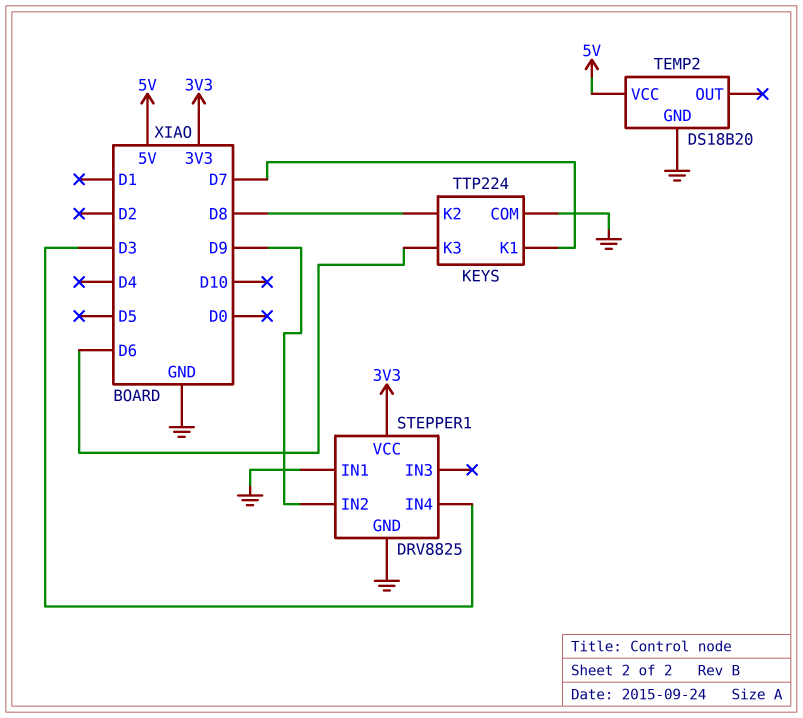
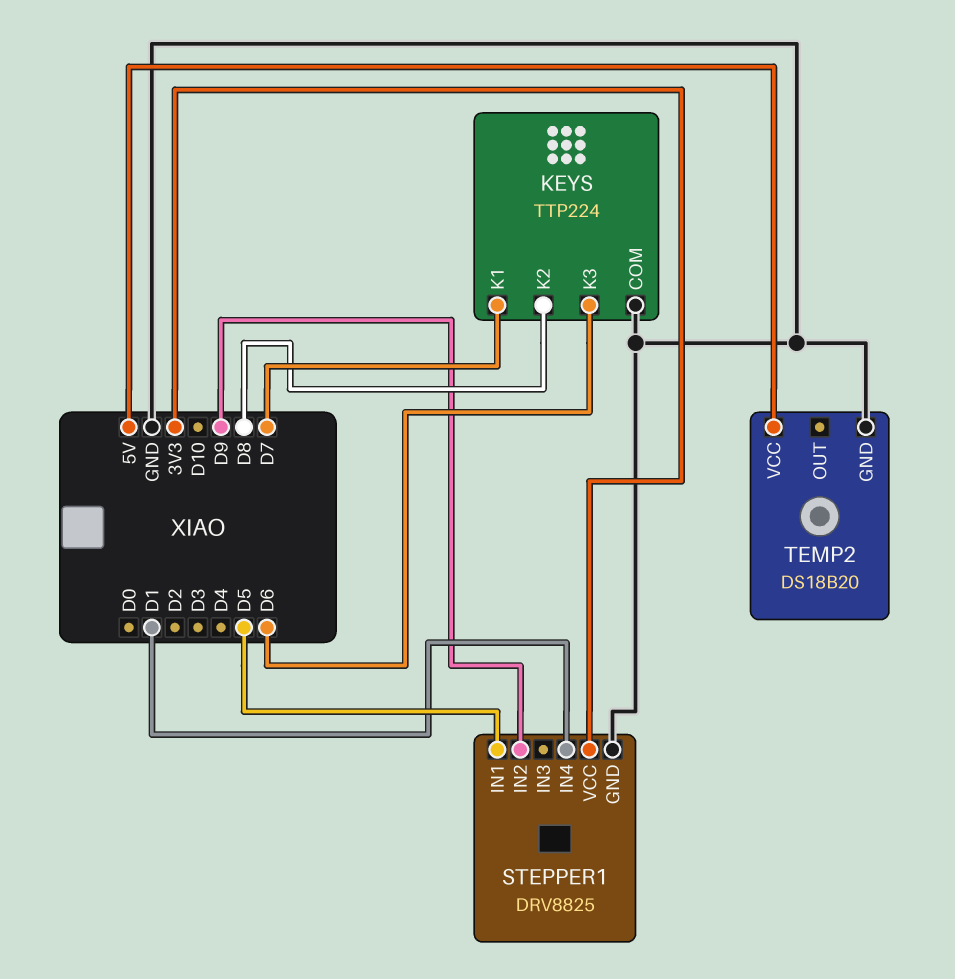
STEPPER1 pin IN1: GND -> D5
STEPPER1 pin IN4: D3 -> D1

